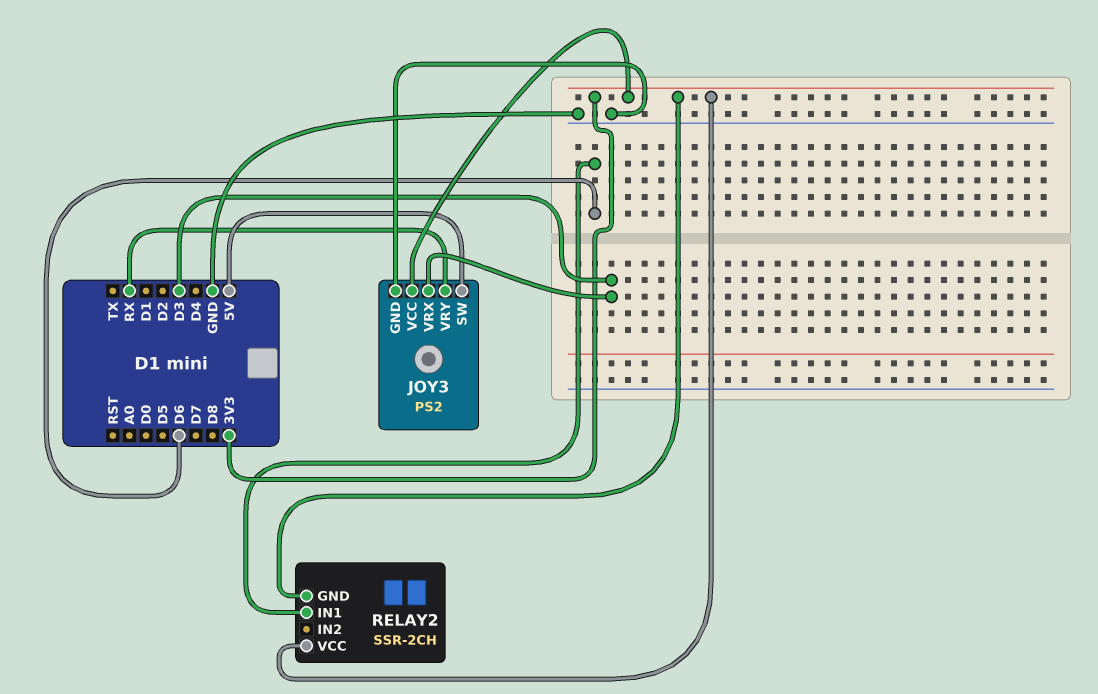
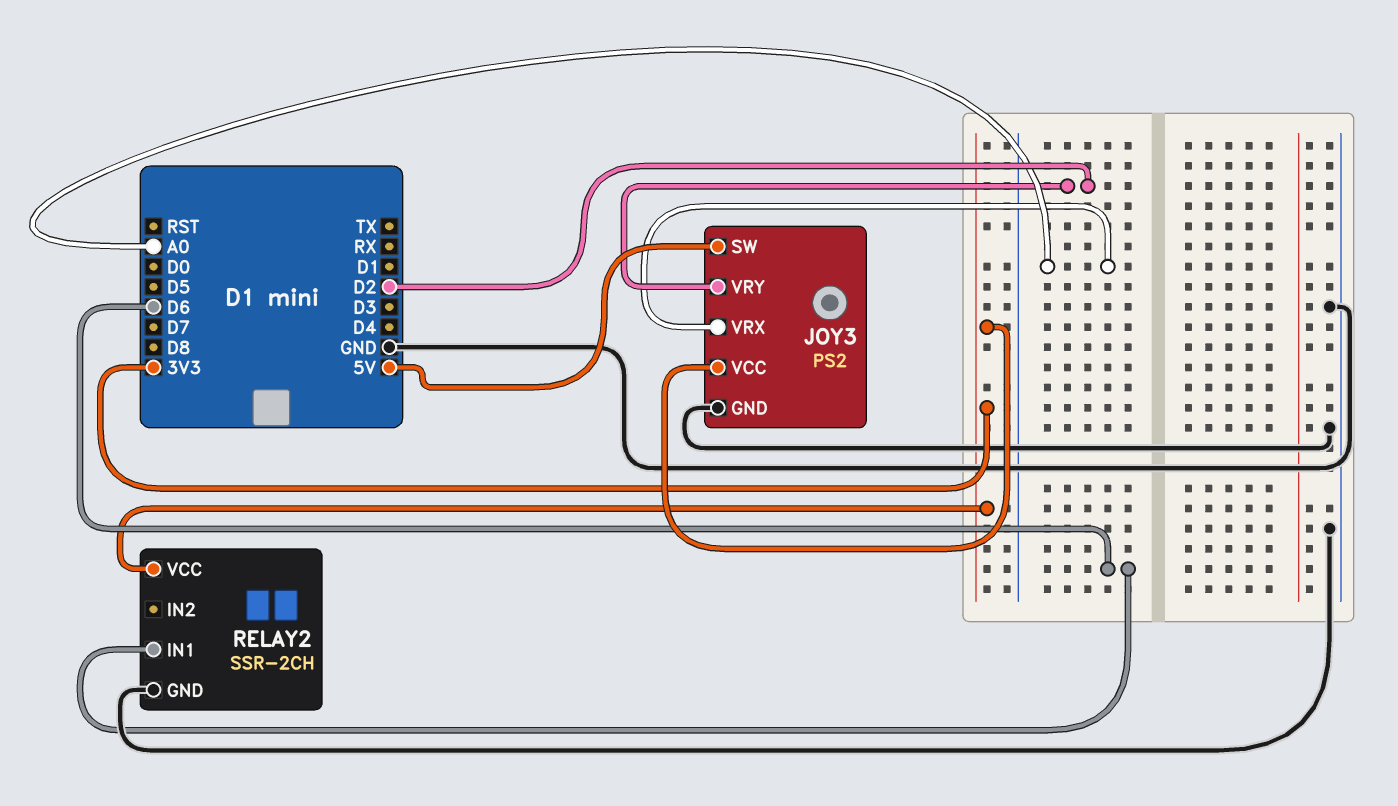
JOY3 pin VRX: D3 -> A0
JOY3 pin VRY: RX -> D2
RELAY2 pin GND: 3V3 -> GND

